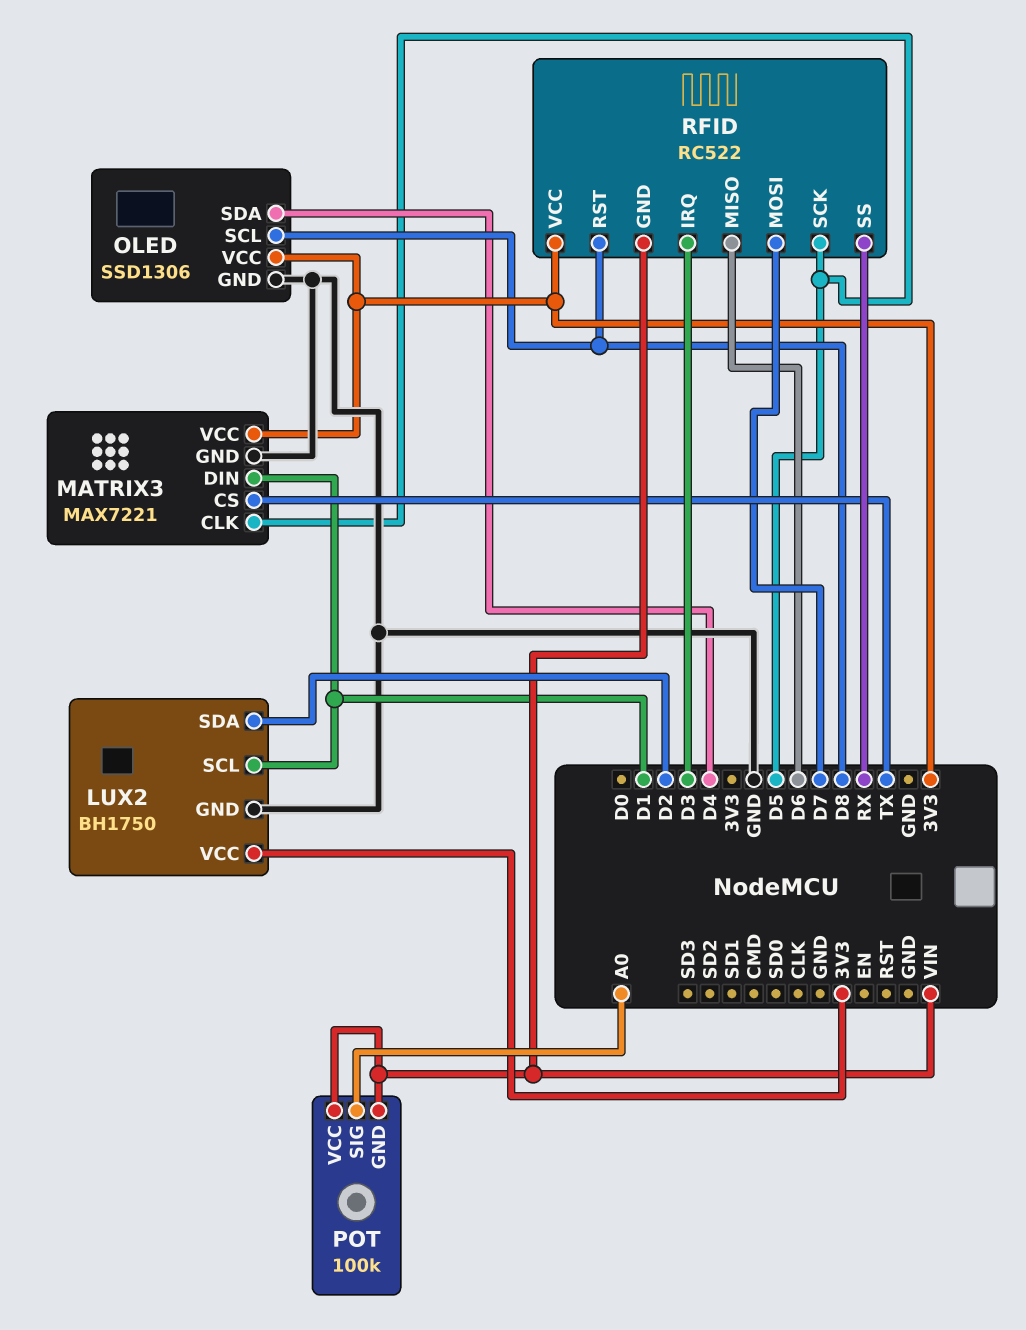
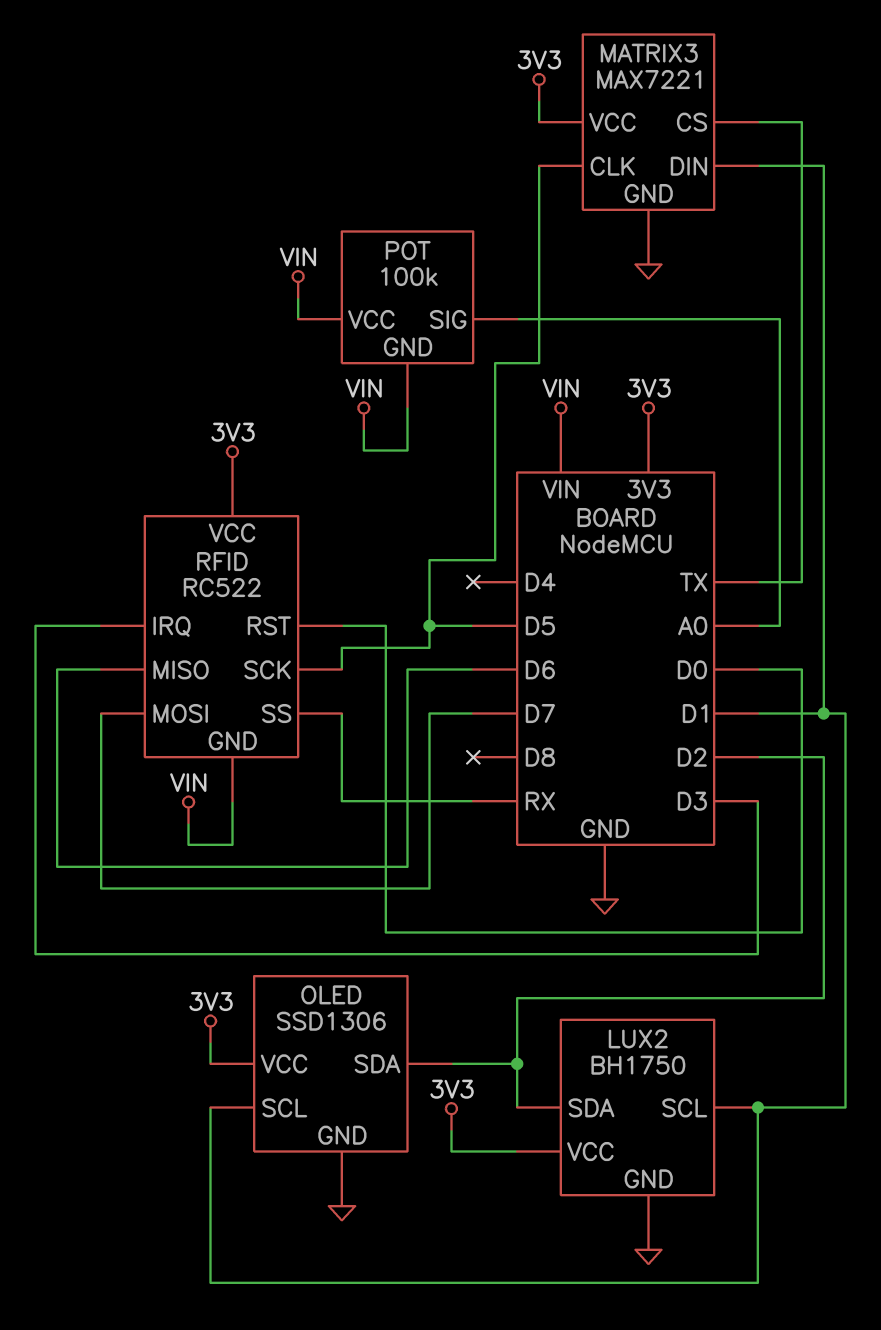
OLED pin SCL: D8 -> D1
OLED pin SDA: D4 -> D2
RFID pin RST: D8 -> D0

